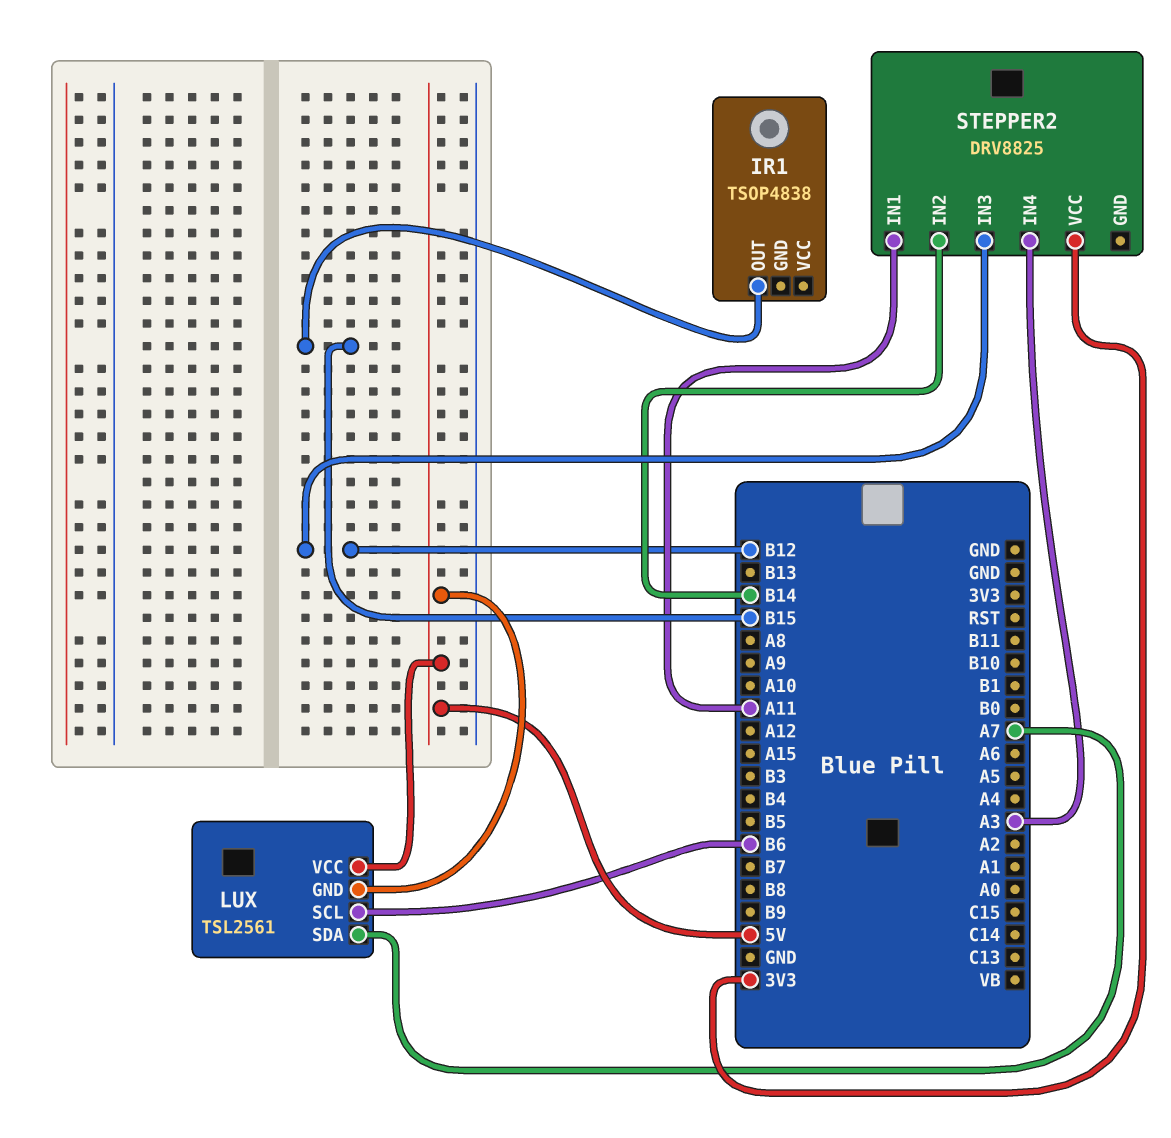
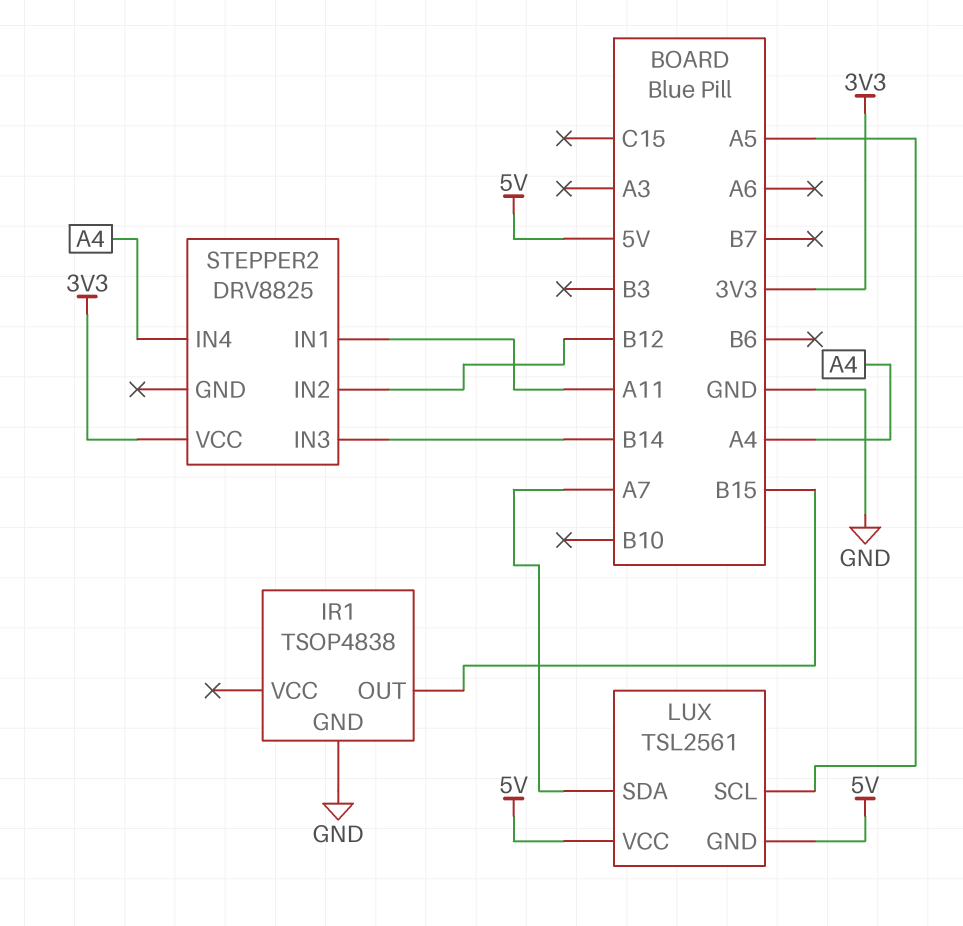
IR1 pin GND: none -> GND
LUX pin SCL: B6 -> A5
STEPPER2 pin IN2: B14 -> B12
STEPPER2 pin IN3: B12 -> B14
STEPPER2 pin IN4: A3 -> A4

